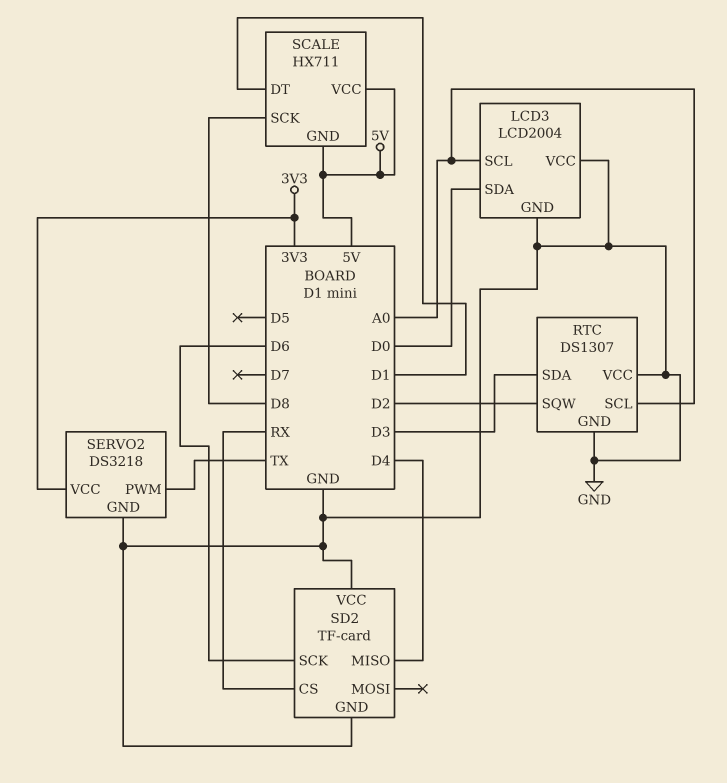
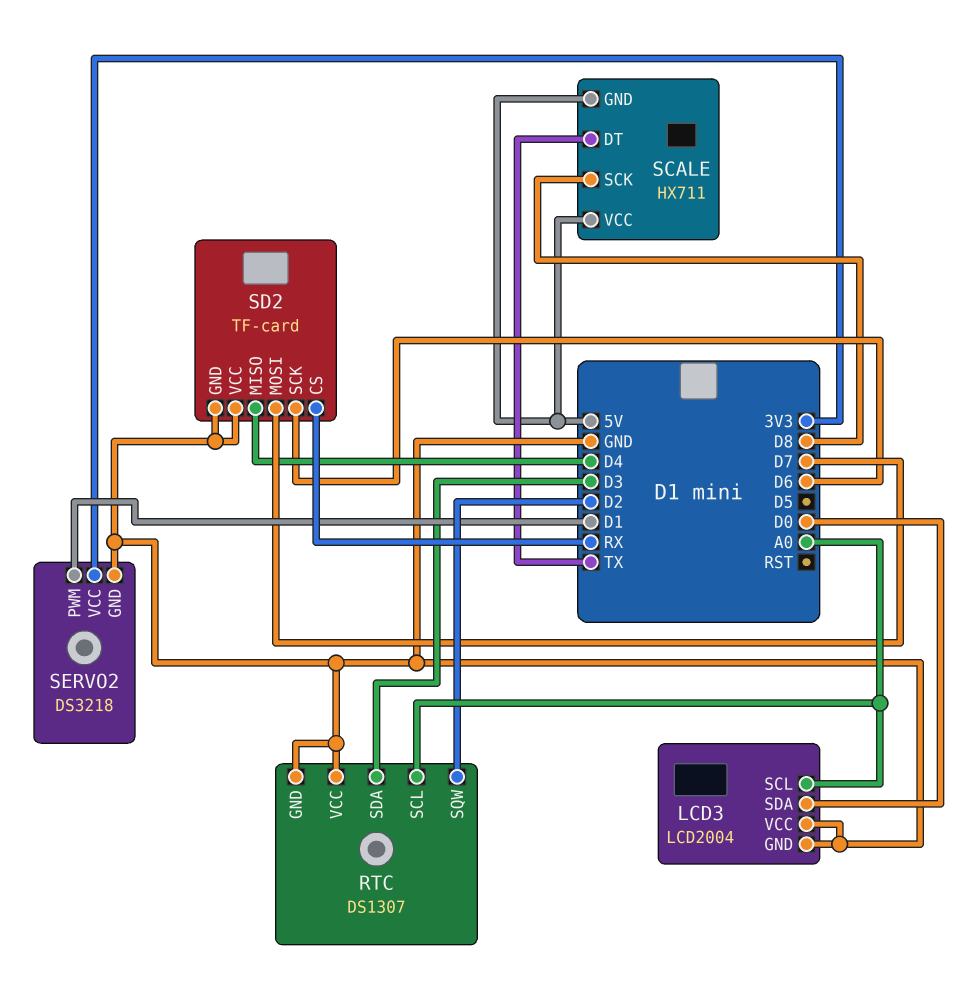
SCALE pin DT: D1 -> TX
SD2 pin MOSI: none -> D7
SERVO2 pin PWM: TX -> D1

